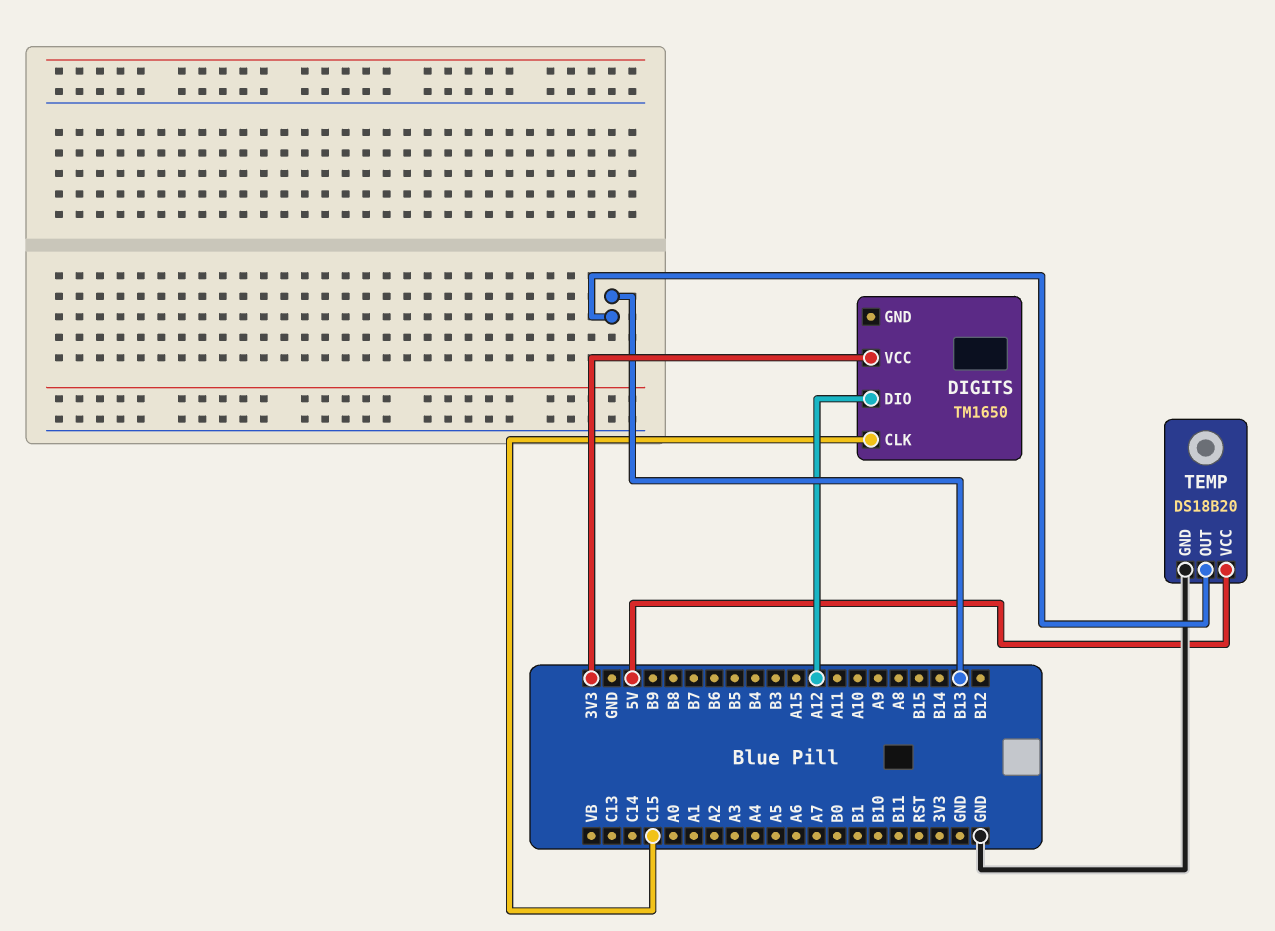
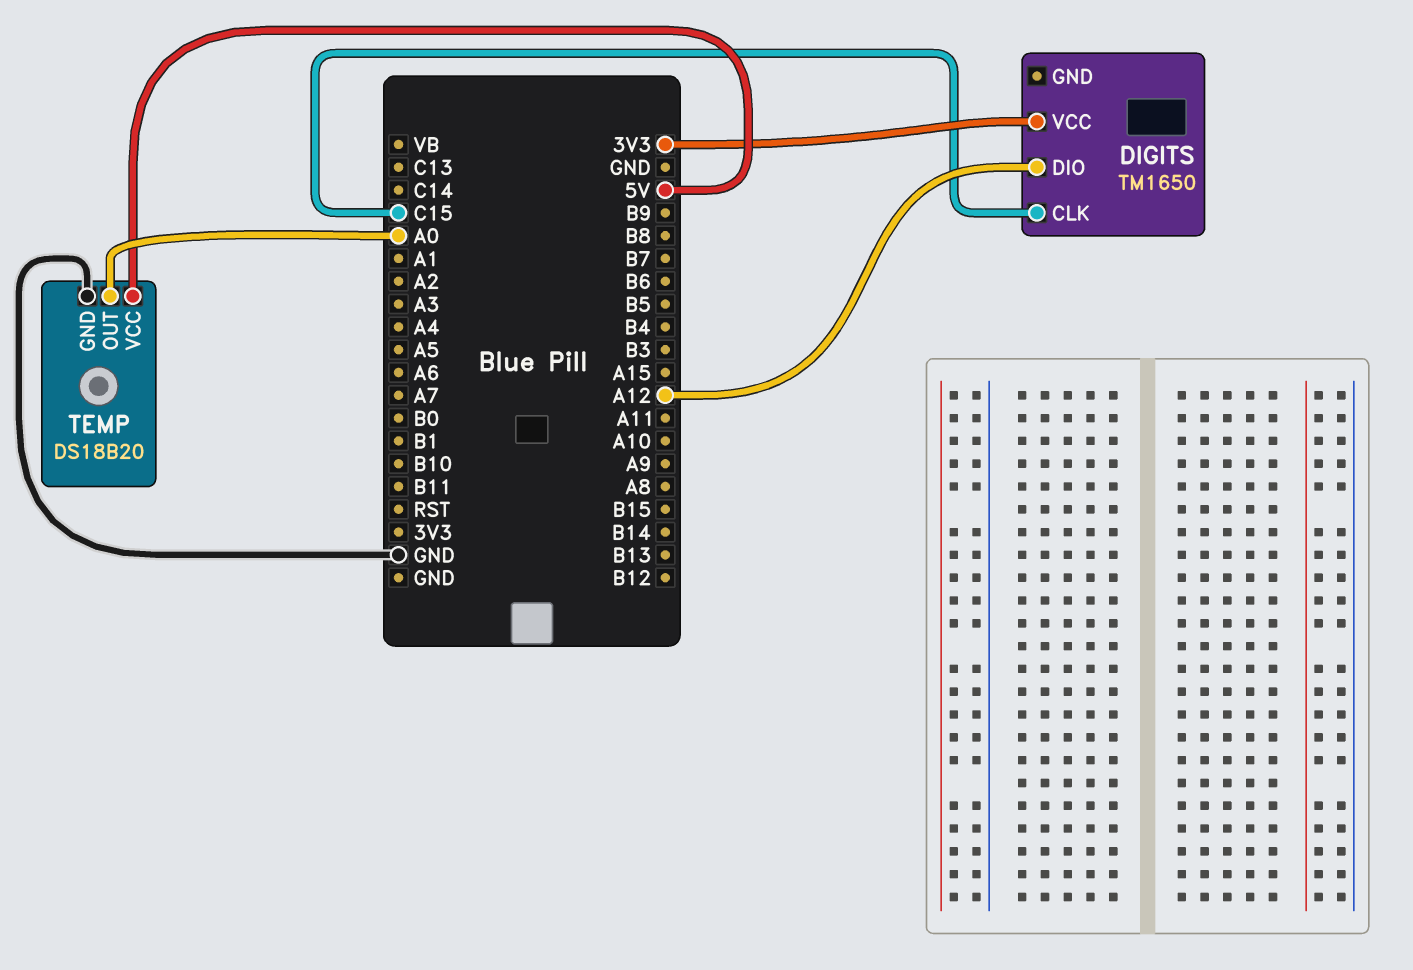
TEMP pin OUT: B13 -> A0

